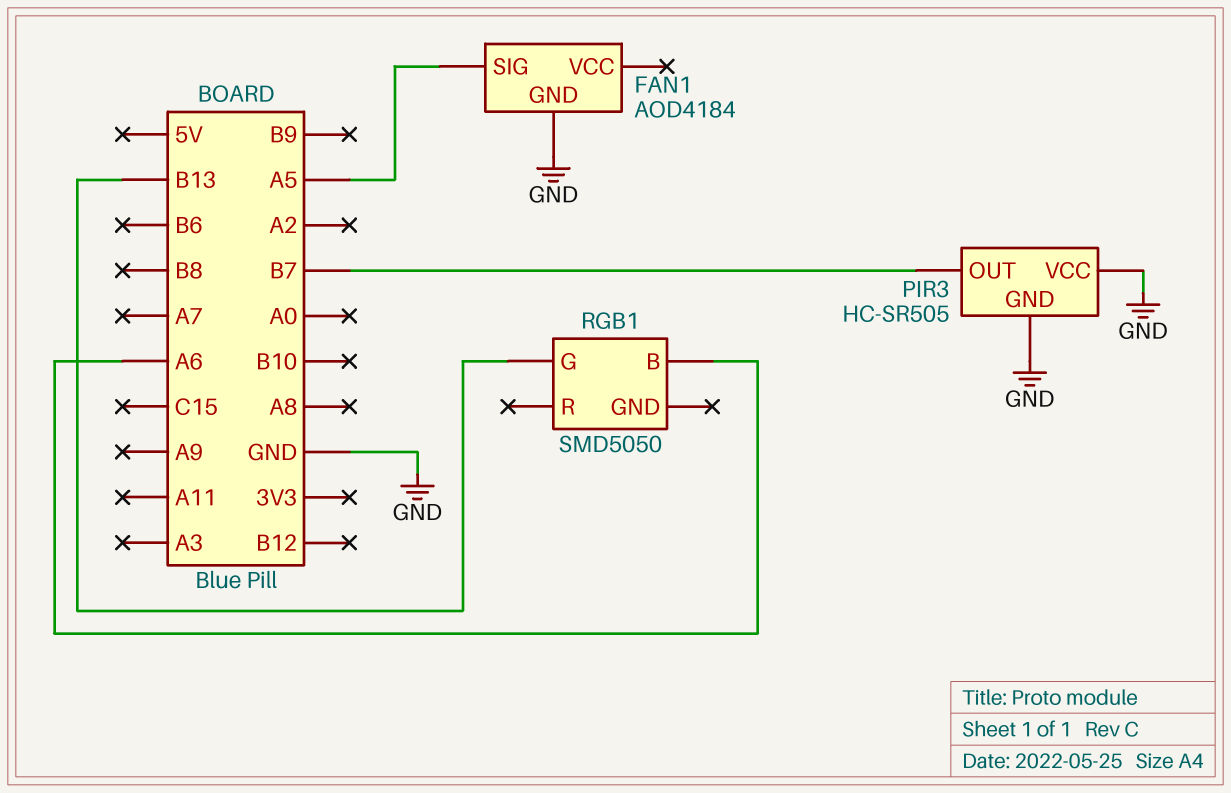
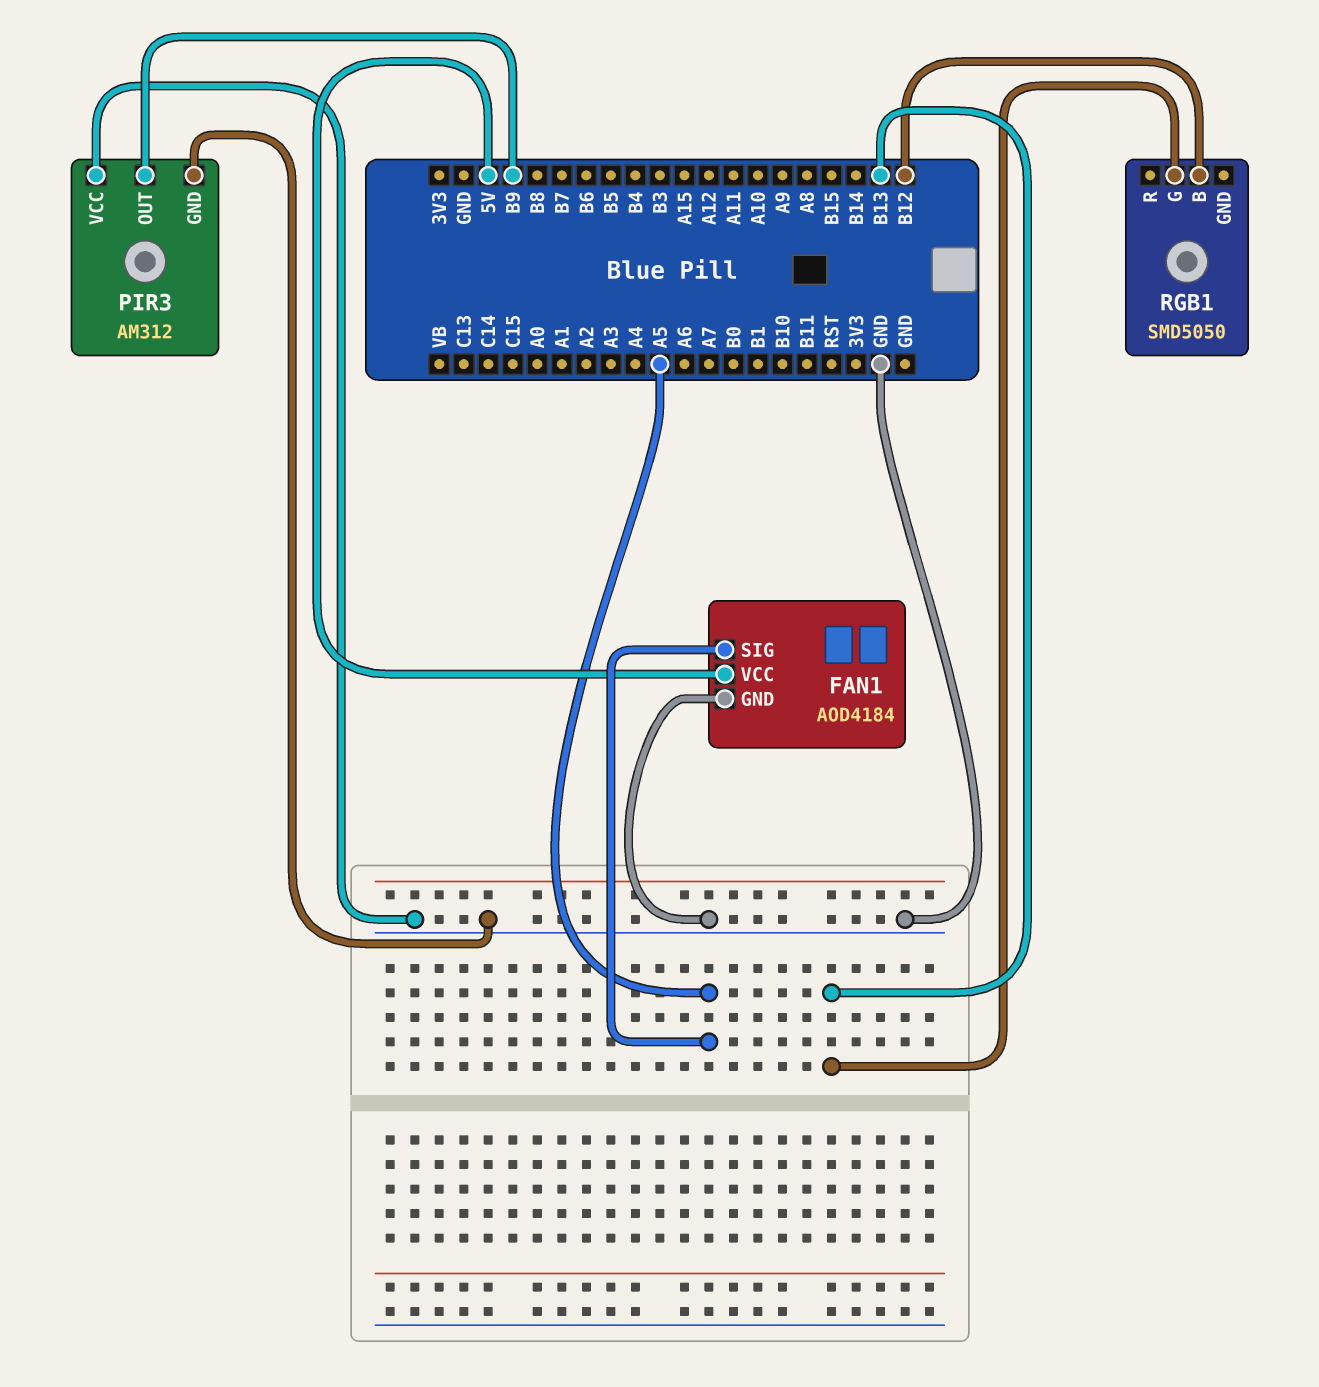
FAN1 pin VCC: none -> 5V
PIR3: HC-SR505 -> AM312
PIR3 pin OUT: B7 -> B9
RGB1 pin B: A6 -> B12

